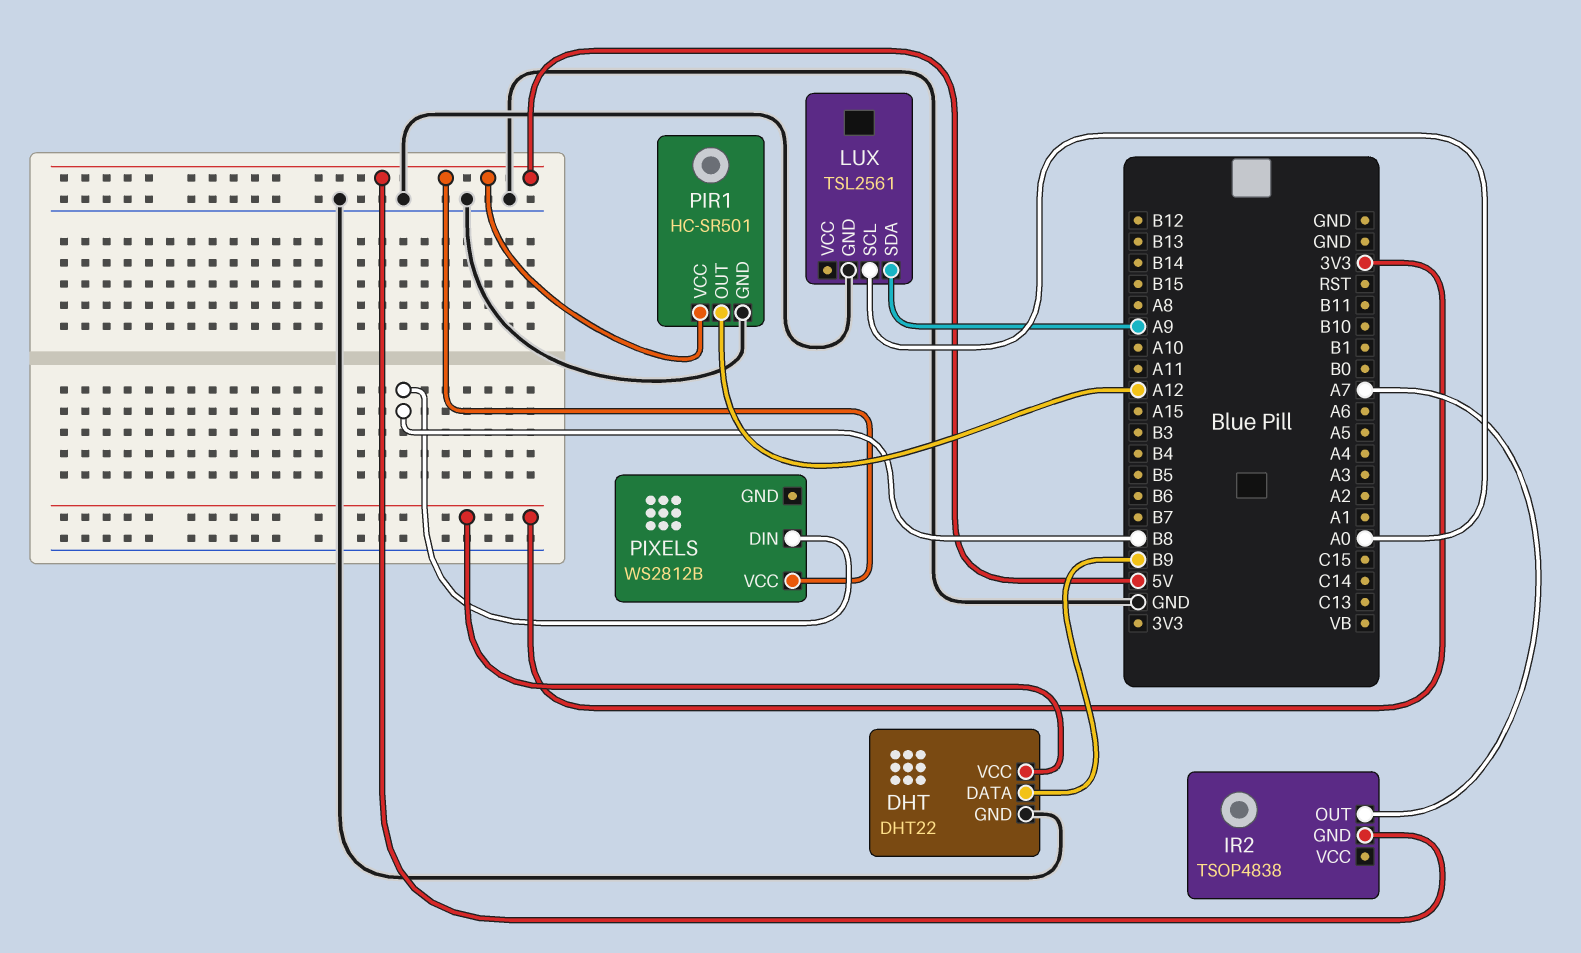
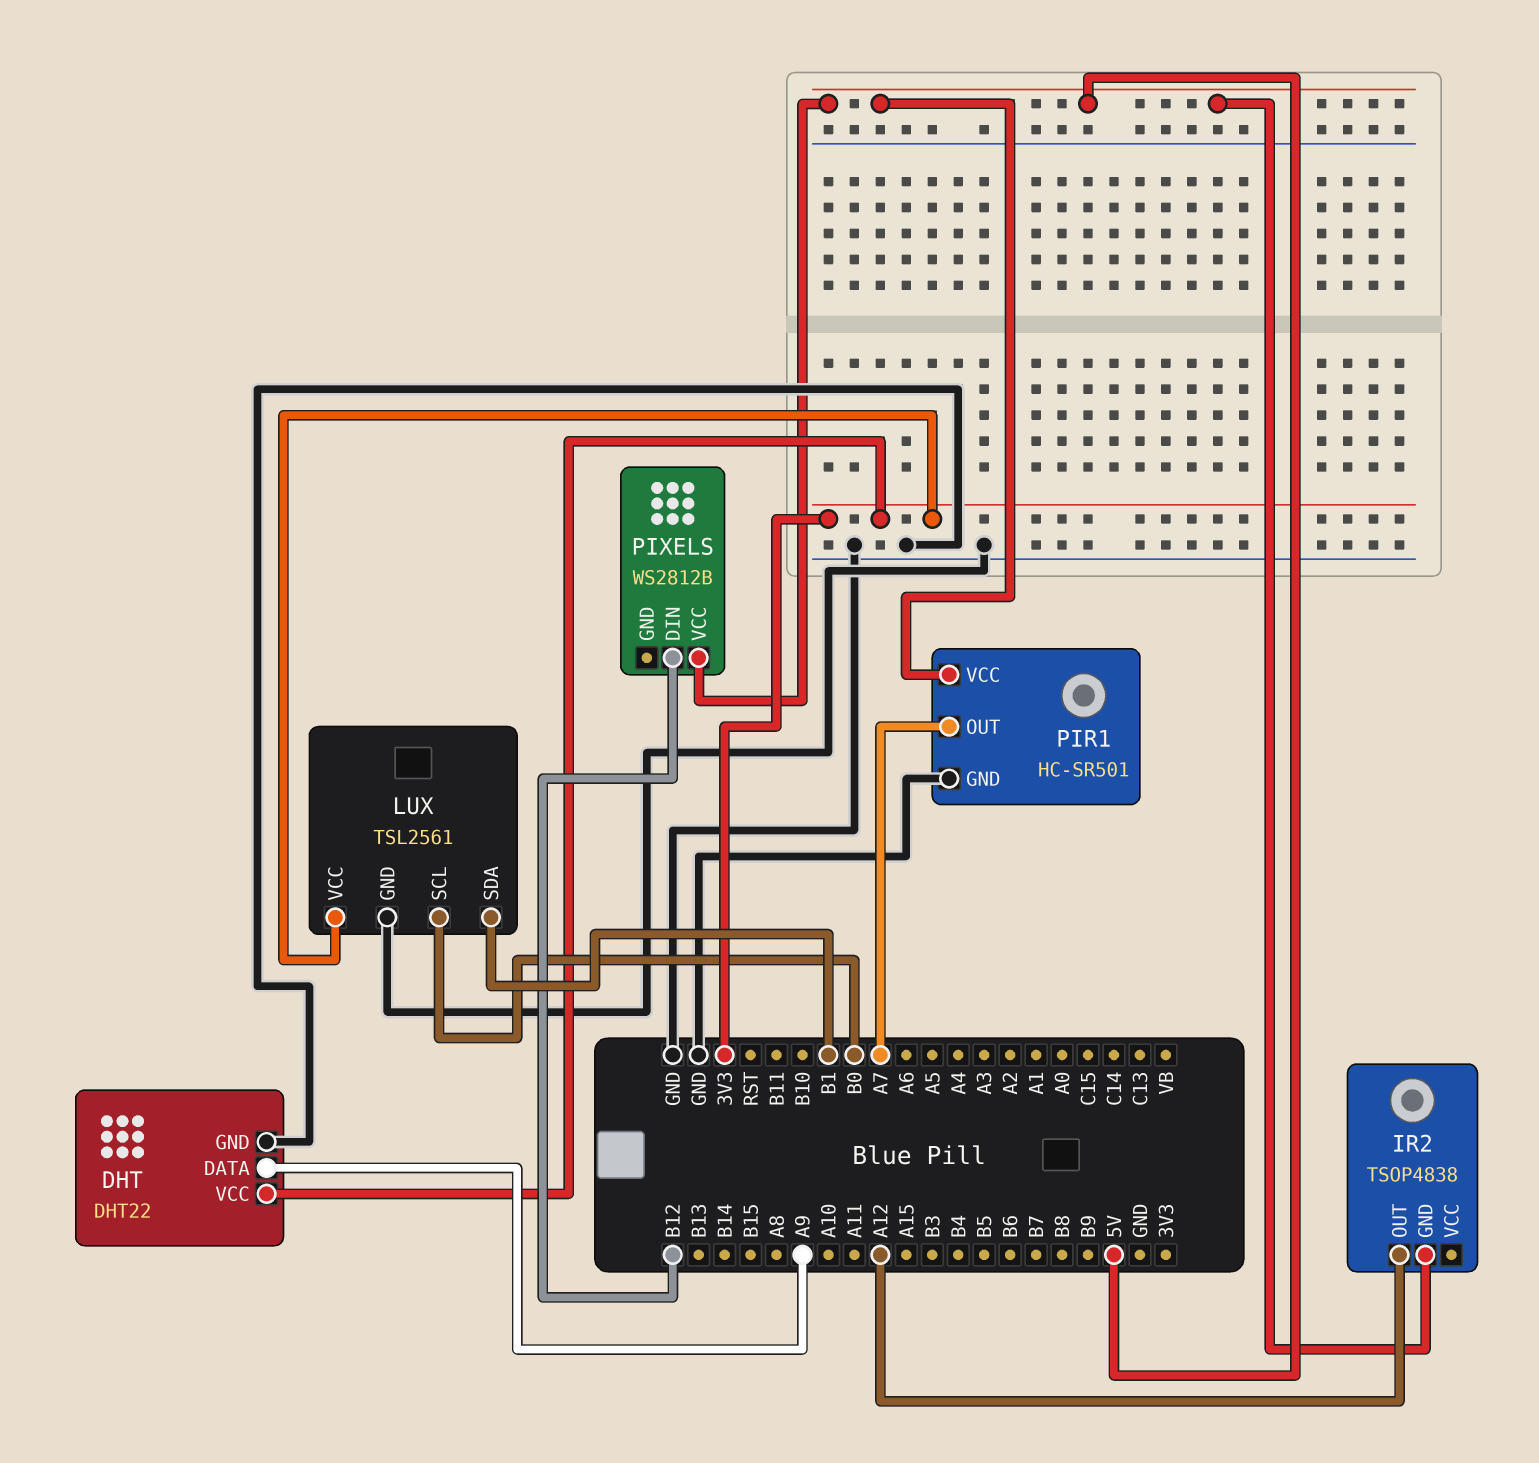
DHT pin DATA: B9 -> A9
IR2 pin OUT: A7 -> A12
LUX pin SCL: A0 -> B0
LUX pin SDA: A9 -> B1
LUX pin VCC: none -> 3V3
PIR1 pin OUT: A12 -> A7
PIXELS pin DIN: B8 -> B12

